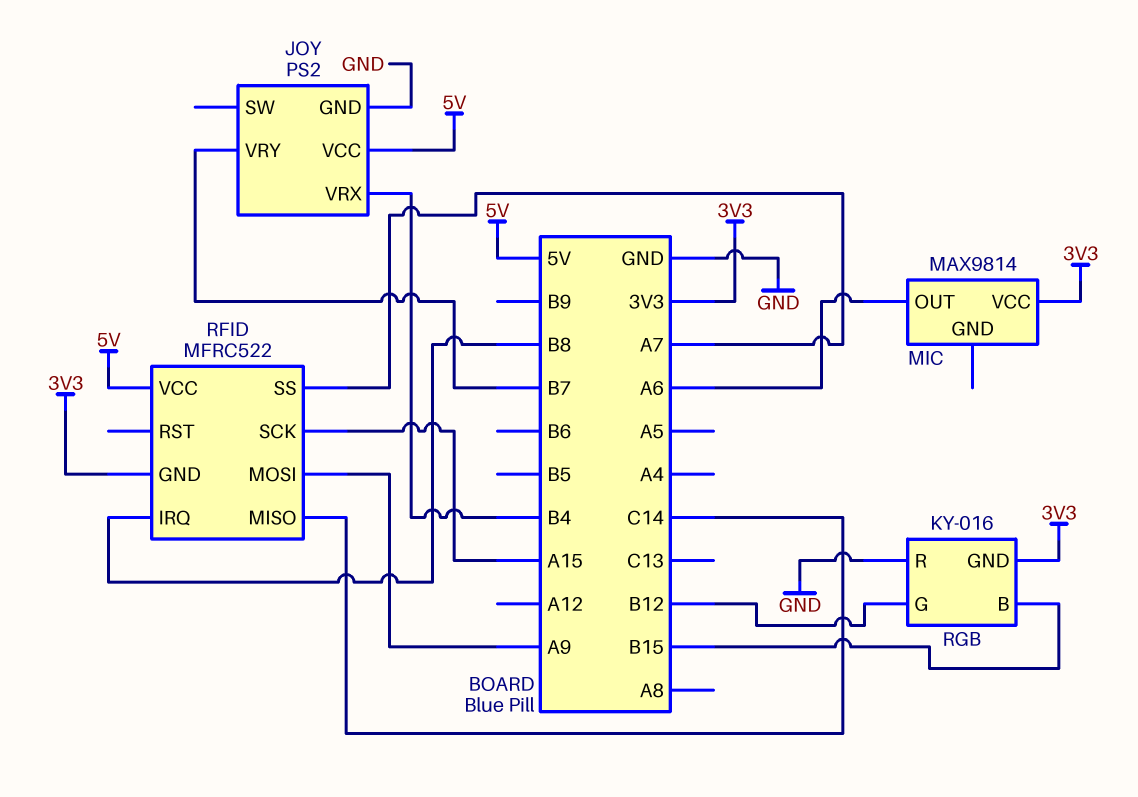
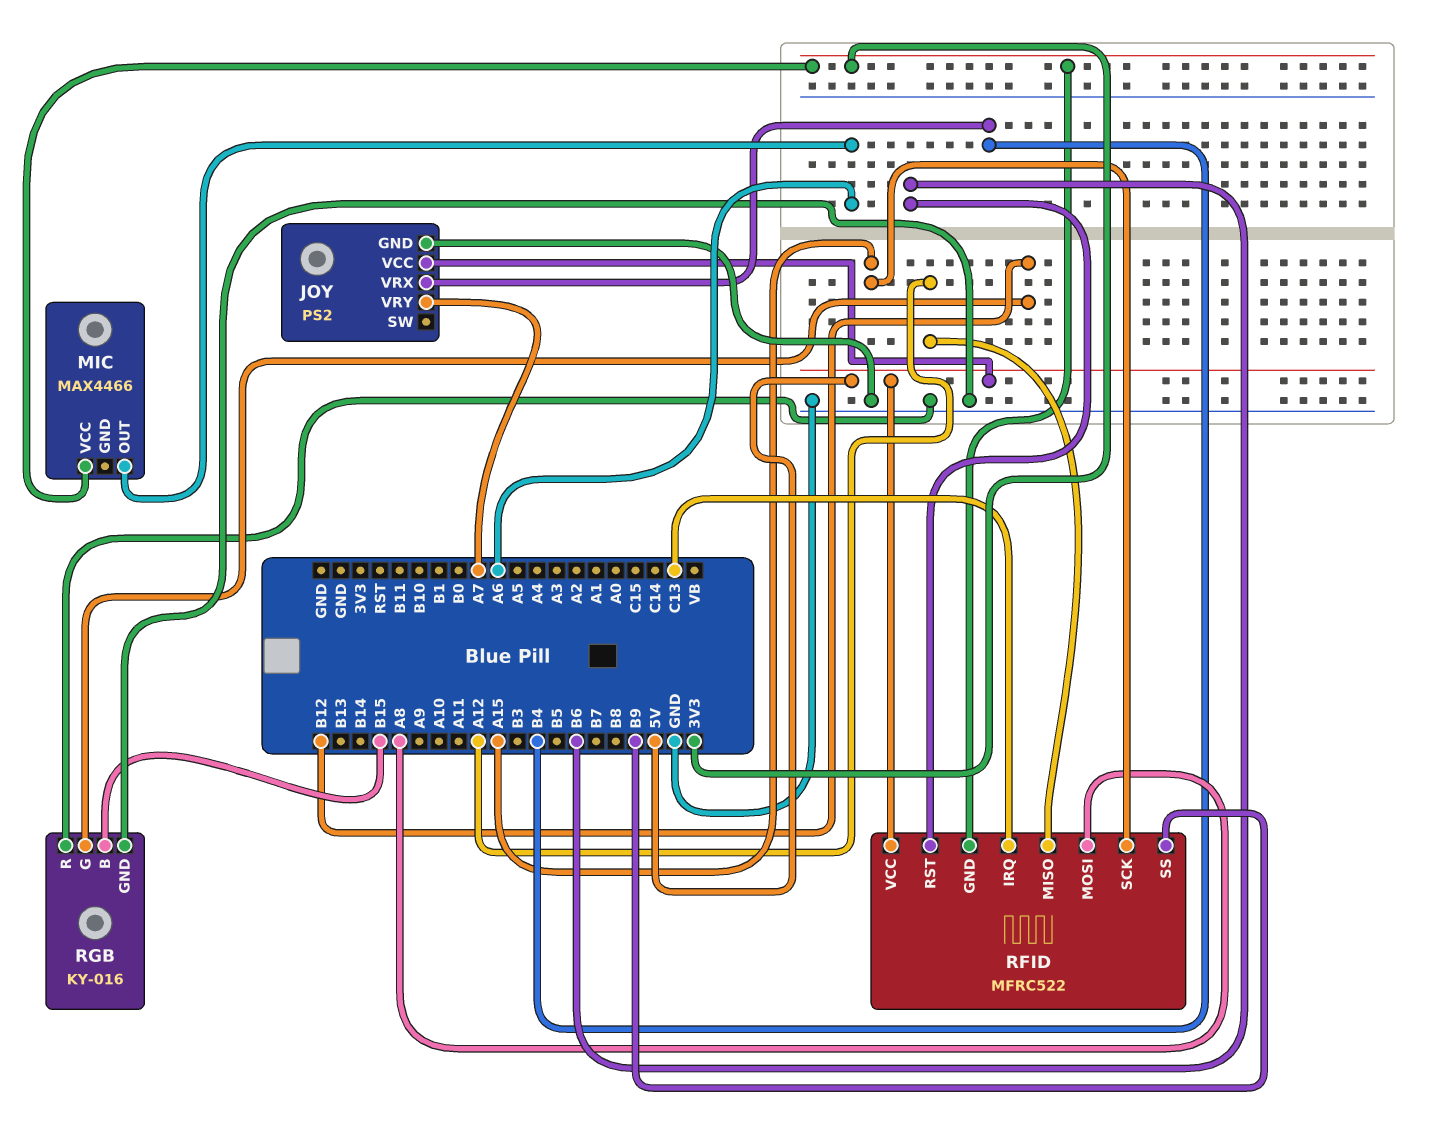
JOY pin VRY: B7 -> A7
MIC: MAX9814 -> MAX4466
RFID pin IRQ: B8 -> C13
RFID pin MISO: C14 -> A12
RFID pin MOSI: A9 -> A8
RFID pin RST: none -> B6
RFID pin SS: A7 -> B9
RGB pin GND: 3V3 -> GND

